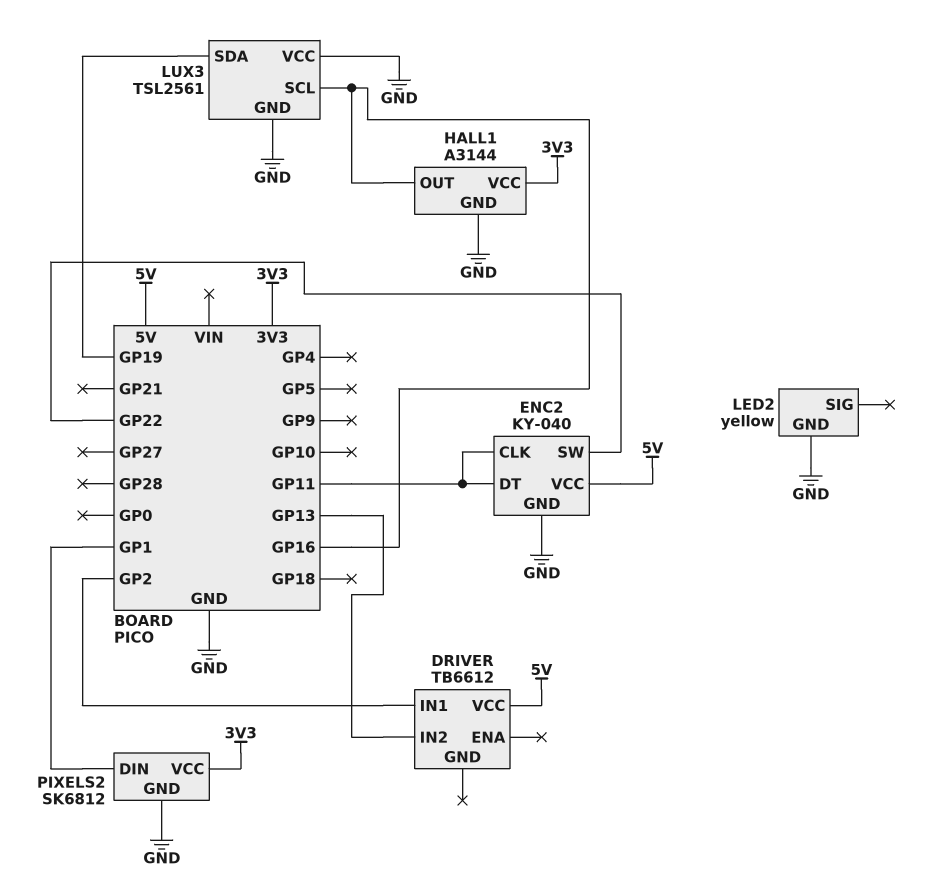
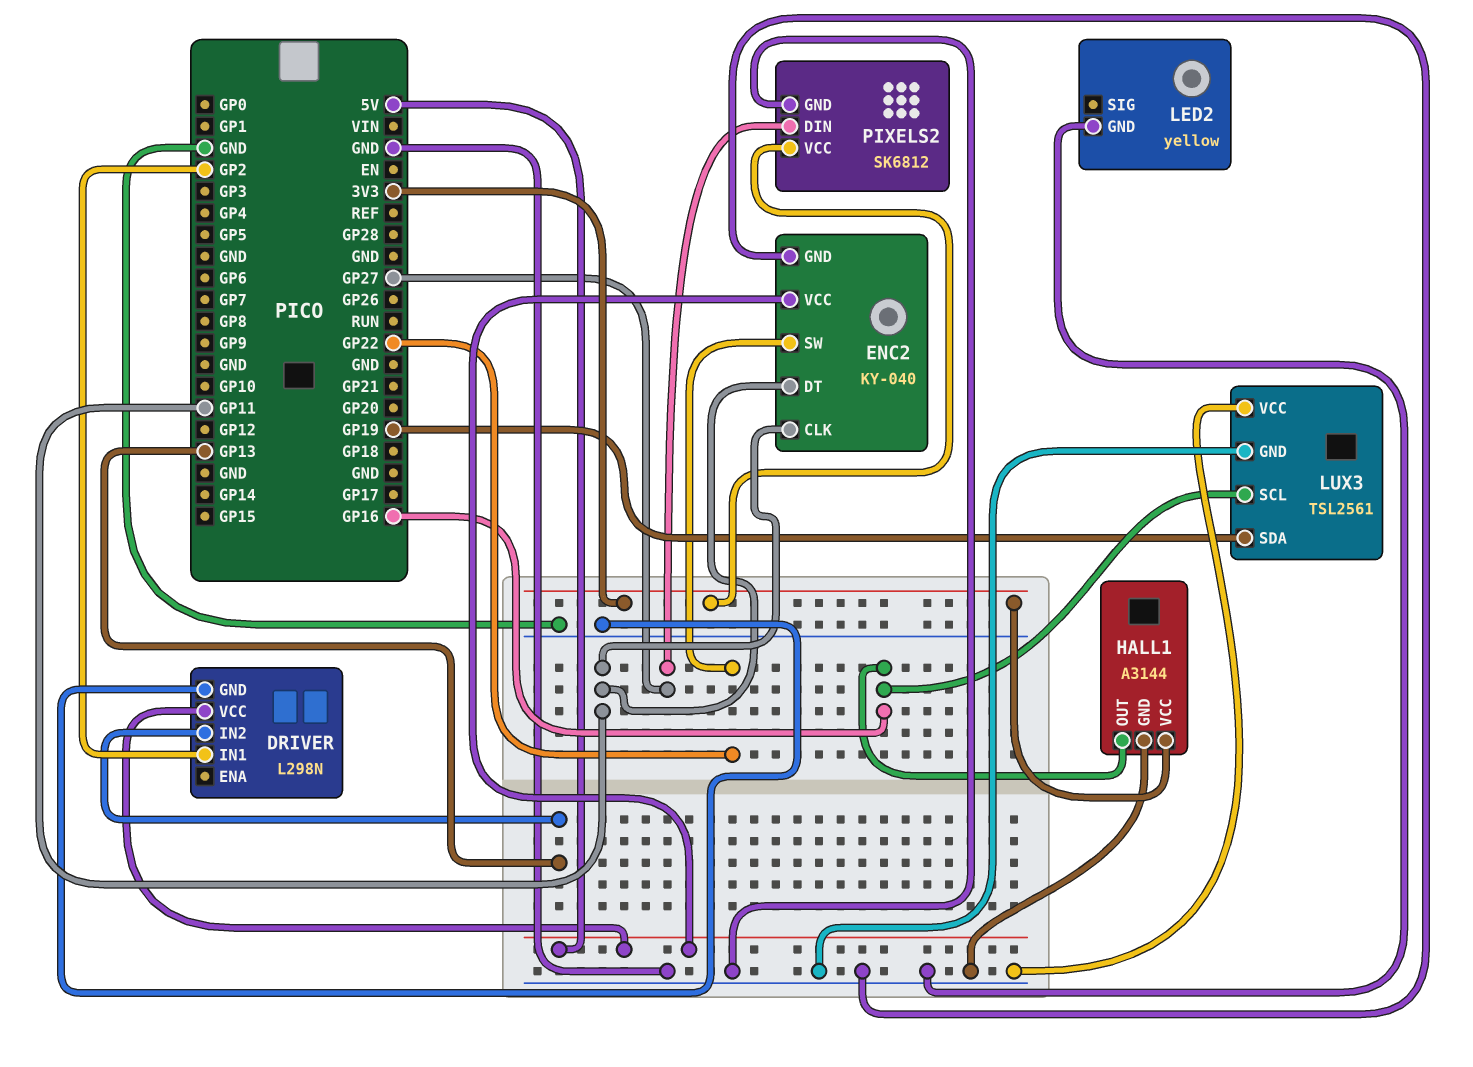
DRIVER: TB6612 -> L298N
DRIVER pin GND: none -> GND
PIXELS2 pin DIN: GP1 -> GP27

